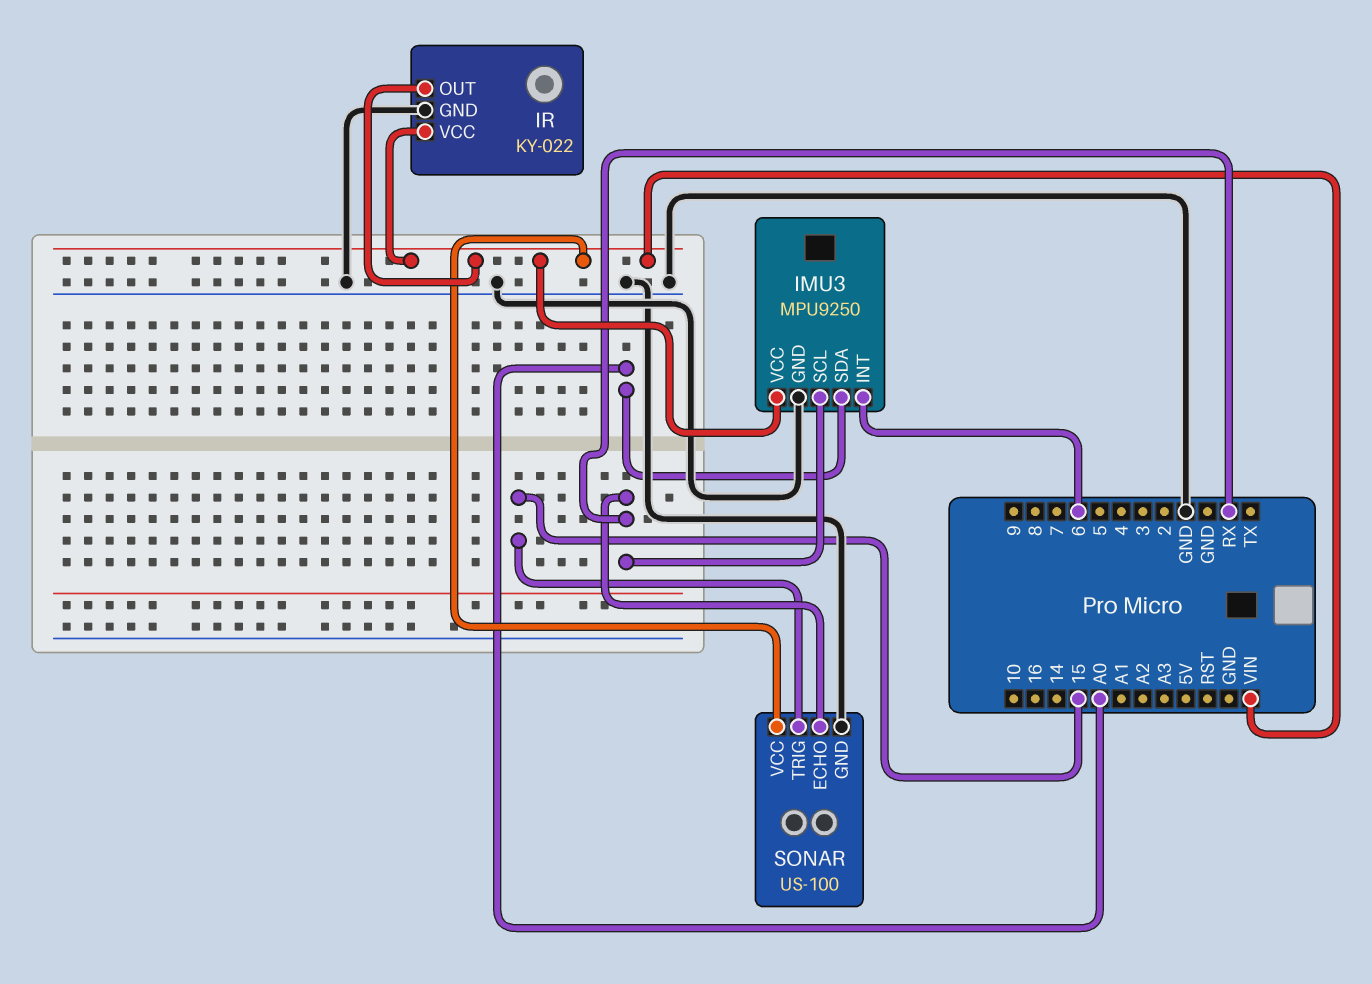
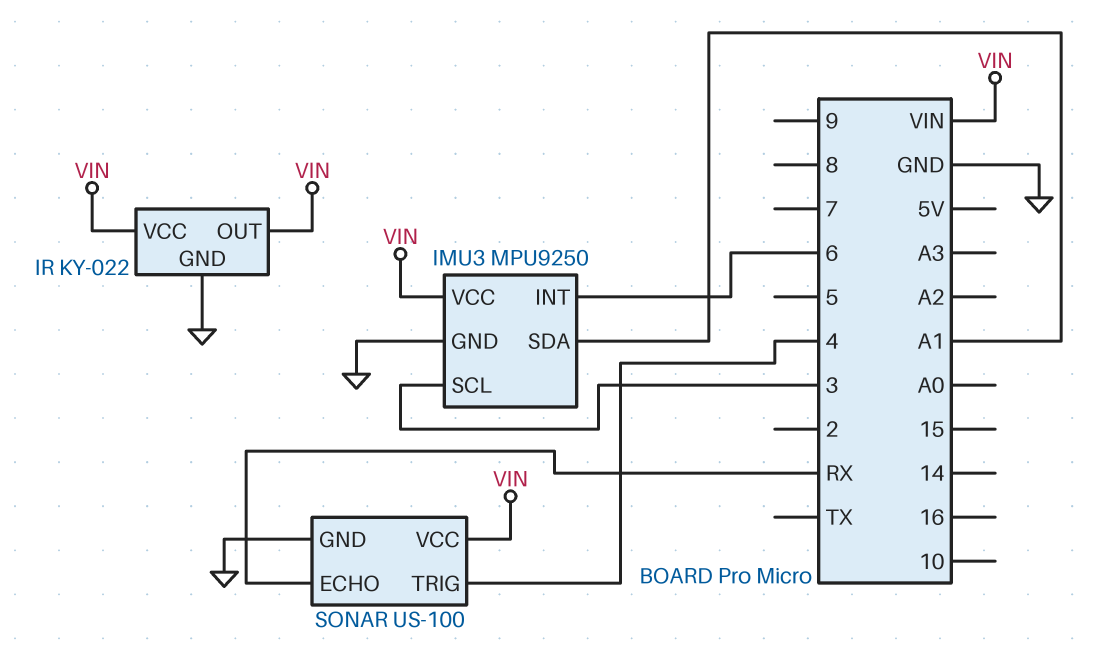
IMU3 pin SCL: RX -> 3
IMU3 pin SDA: A0 -> A1
SONAR pin TRIG: 15 -> 4

